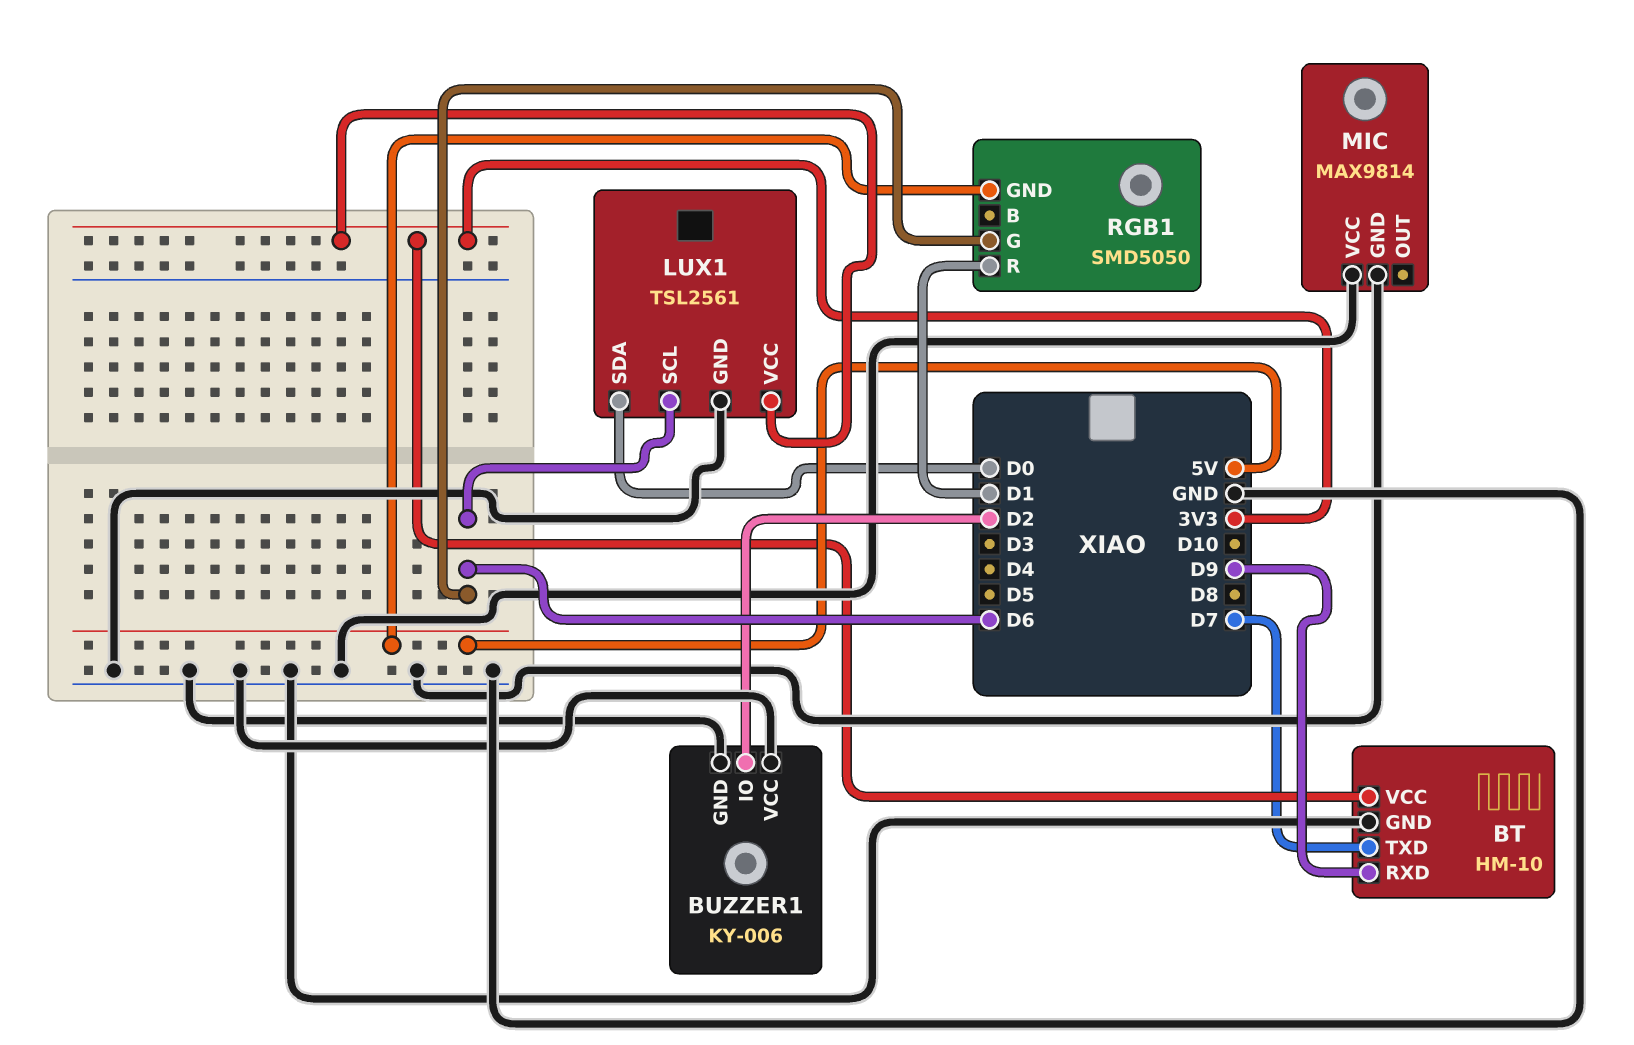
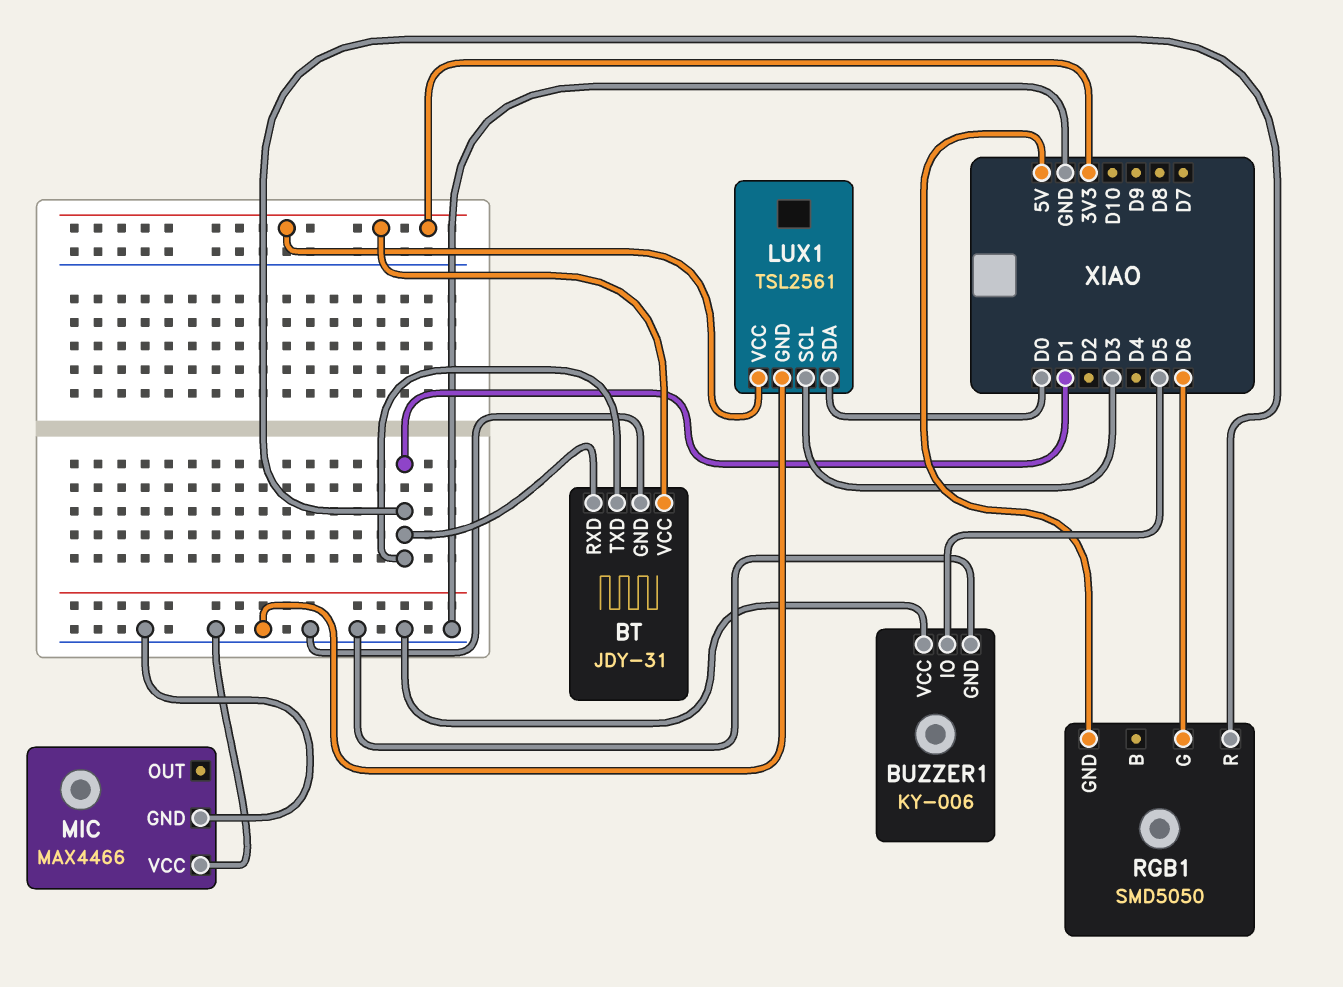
BT: HM-10 -> JDY-31
BT pin RXD: D9 -> D1
BT pin TXD: D7 -> D1
BUZZER1 pin IO: D2 -> D5
LUX1 pin SCL: D6 -> D3
MIC: MAX9814 -> MAX4466

